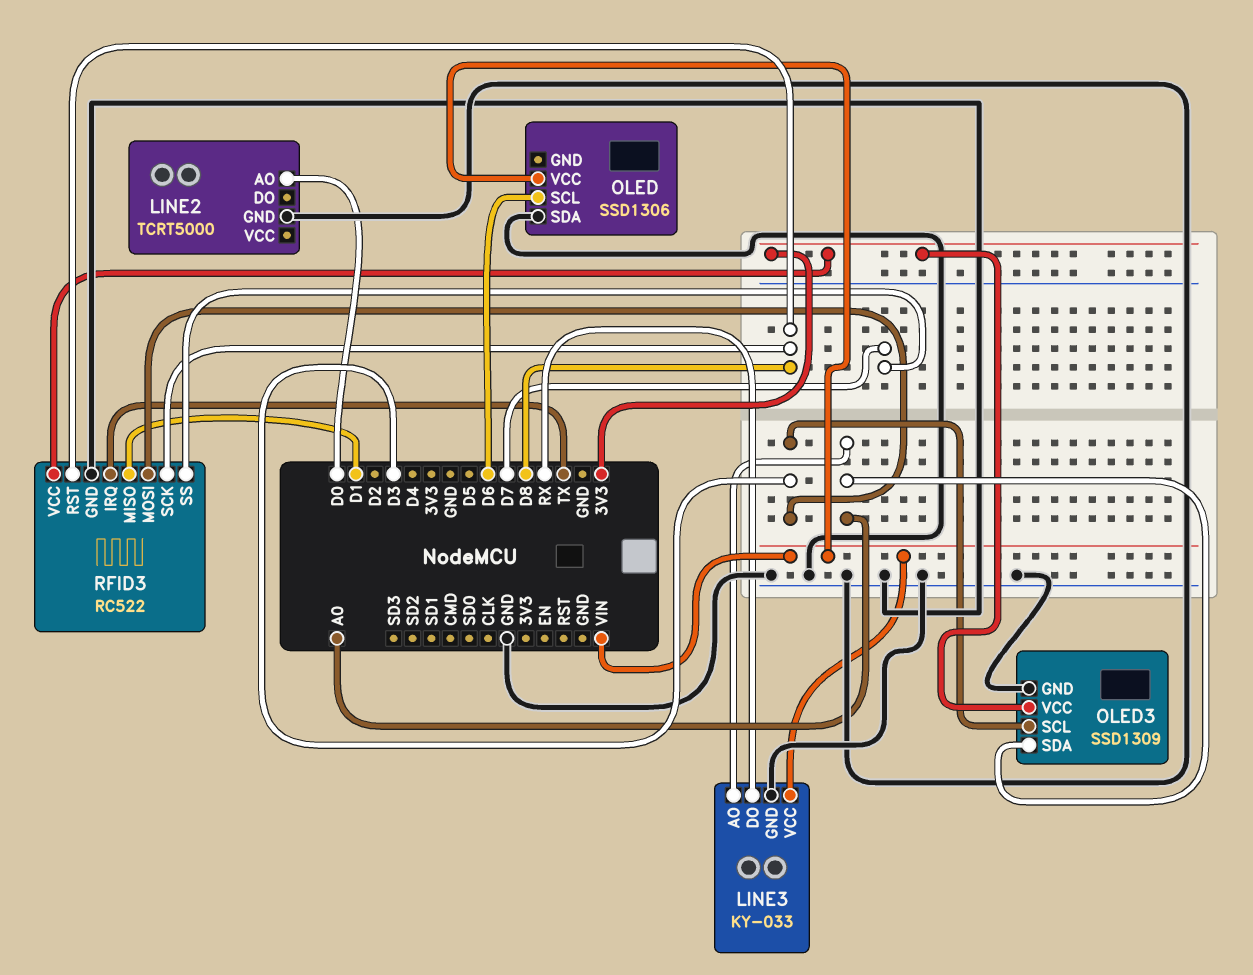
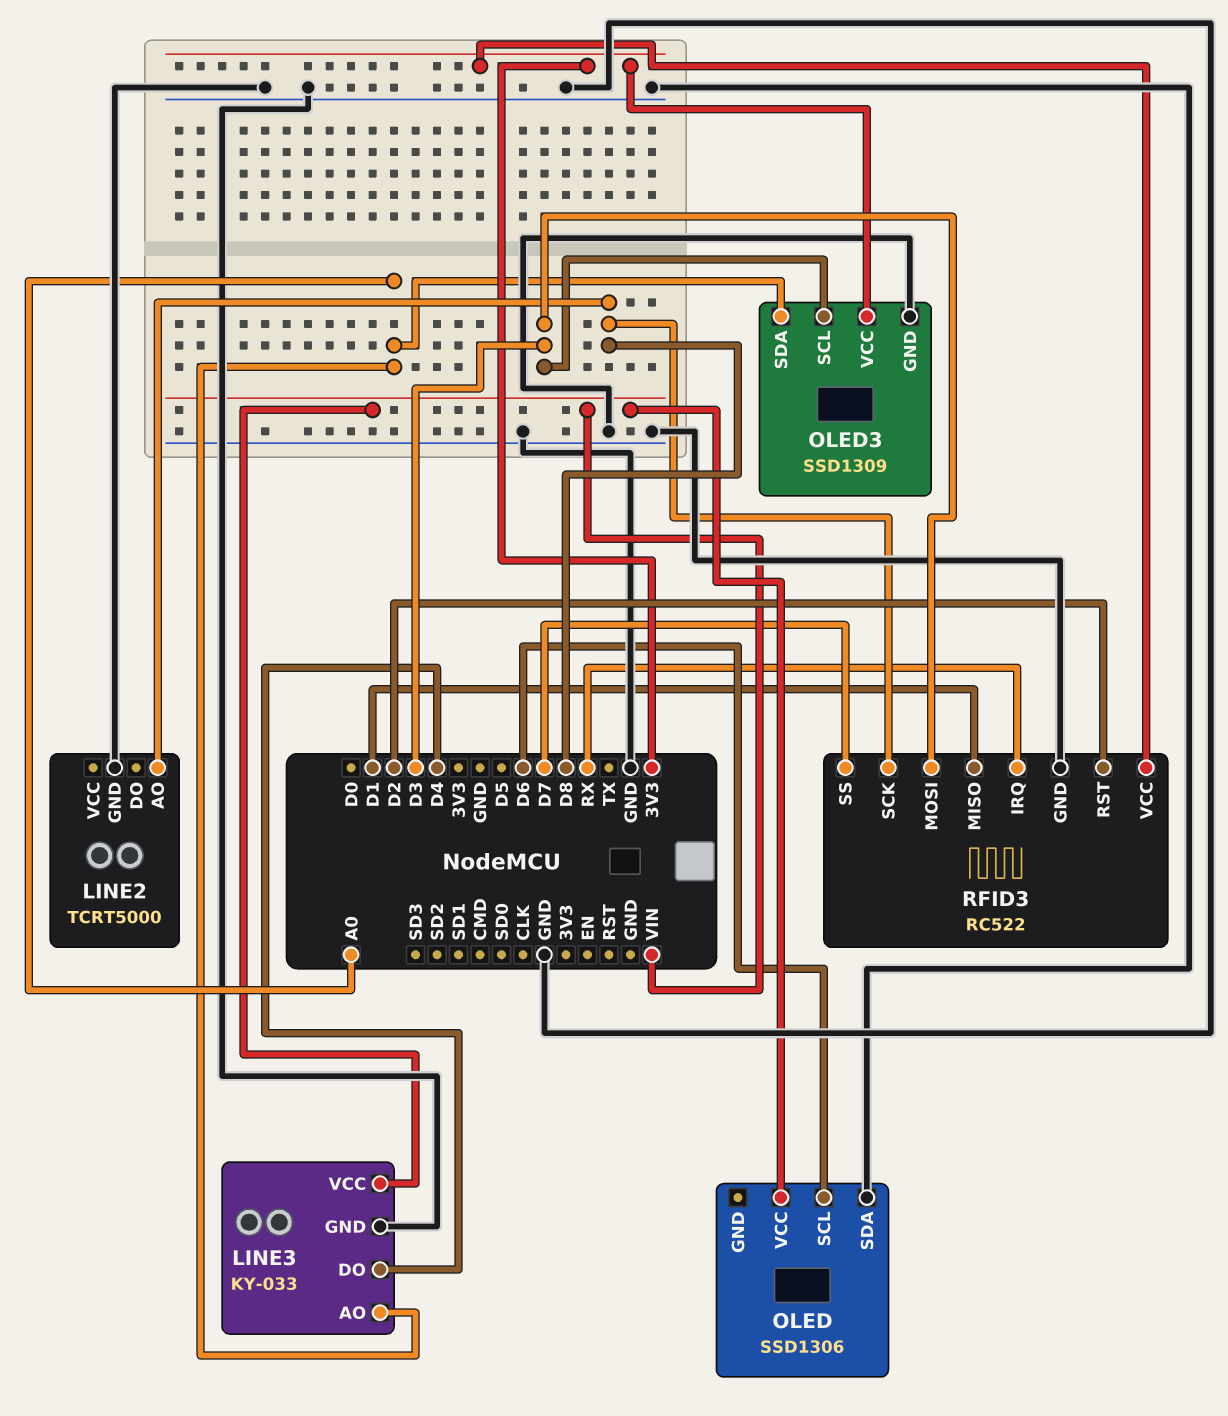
LINE2 pin AO: D0 -> D8
LINE3 pin DO: RX -> D4
RFID3 pin IRQ: TX -> RX
RFID3 pin RST: D8 -> D2

